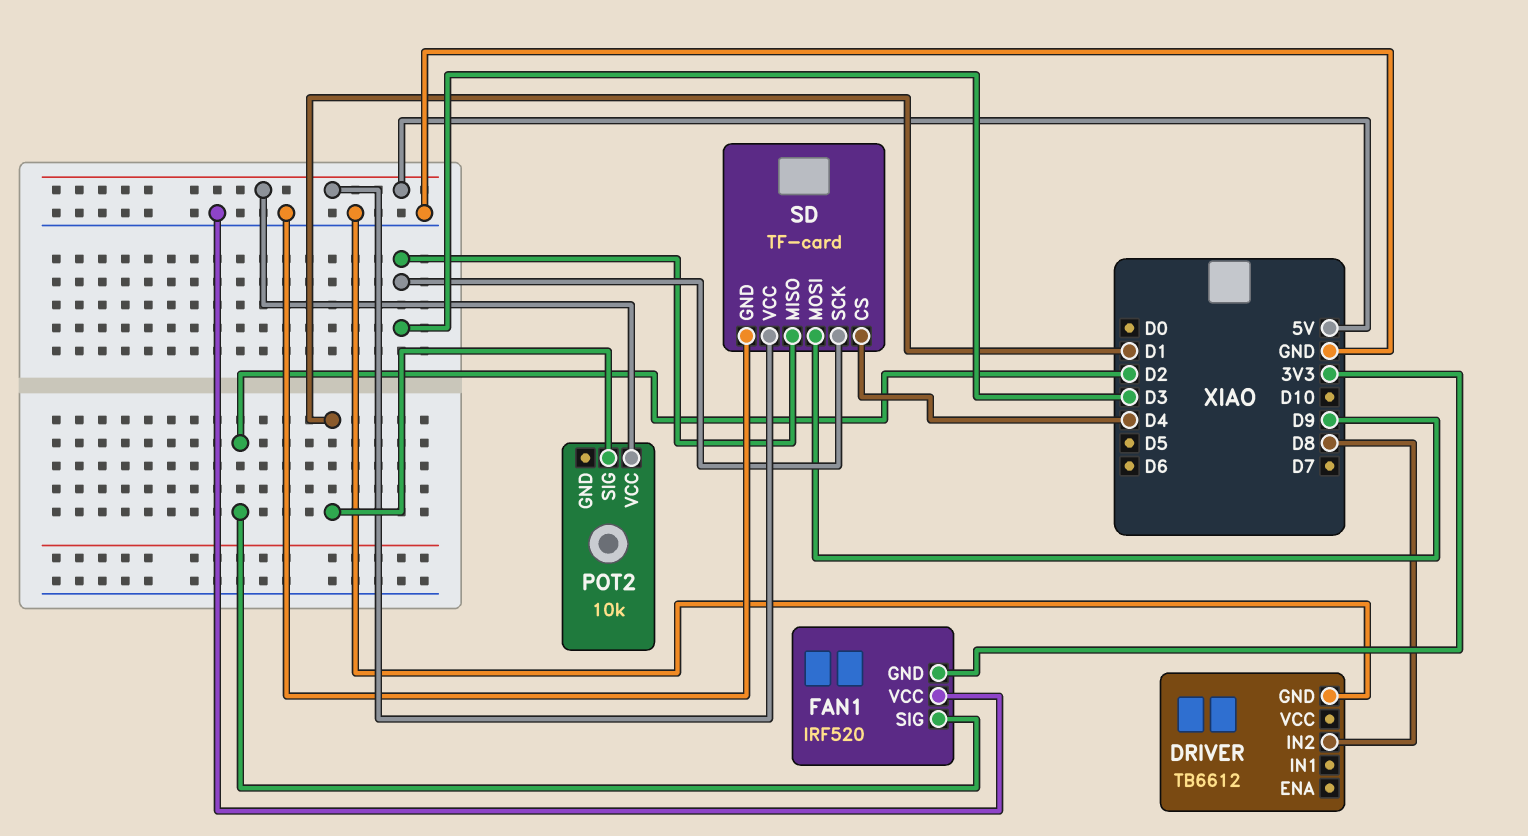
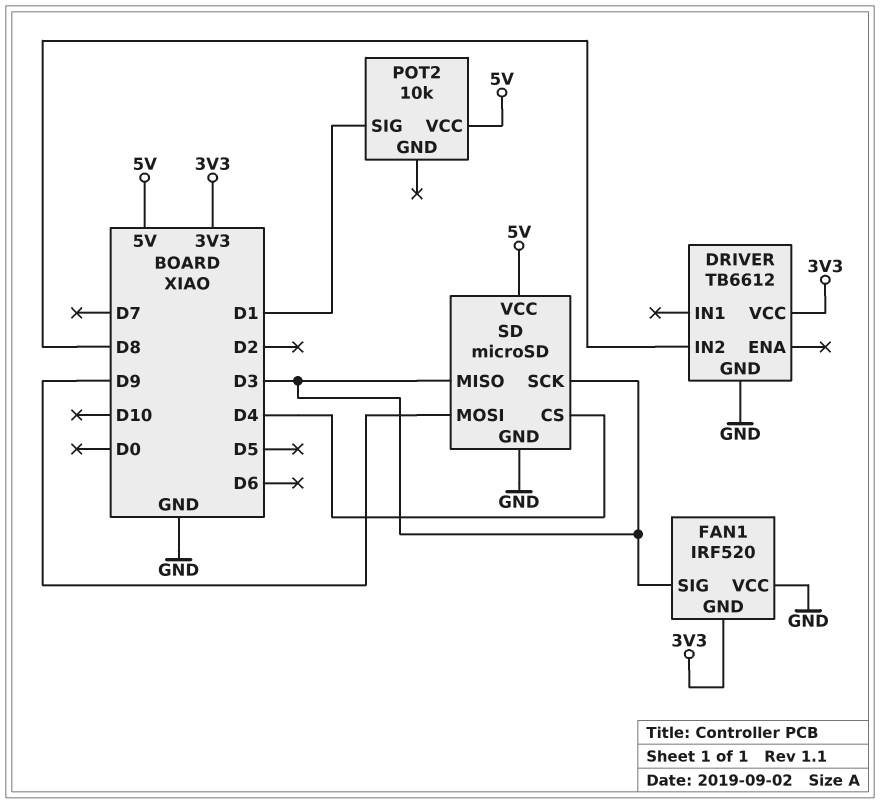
DRIVER pin VCC: none -> 3V3
FAN1 pin SIG: D2 -> D3
SD: TF-card -> microSD

